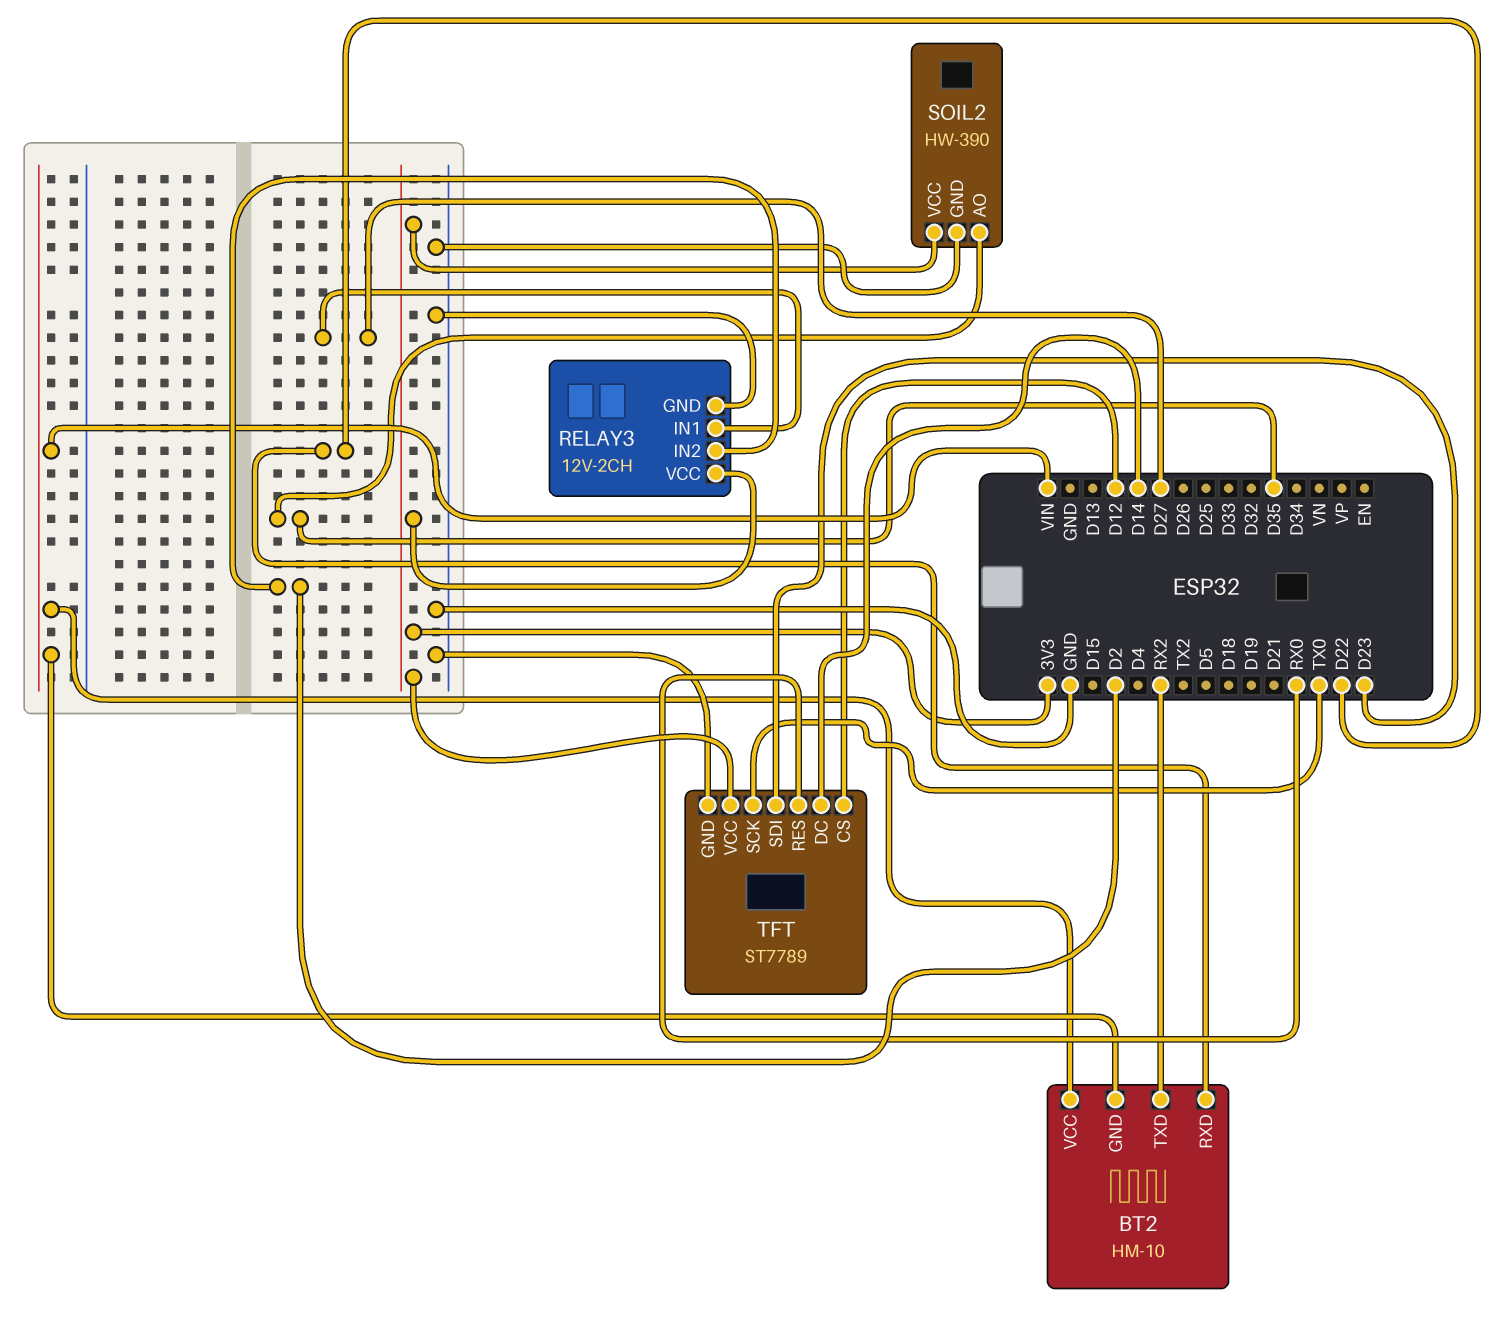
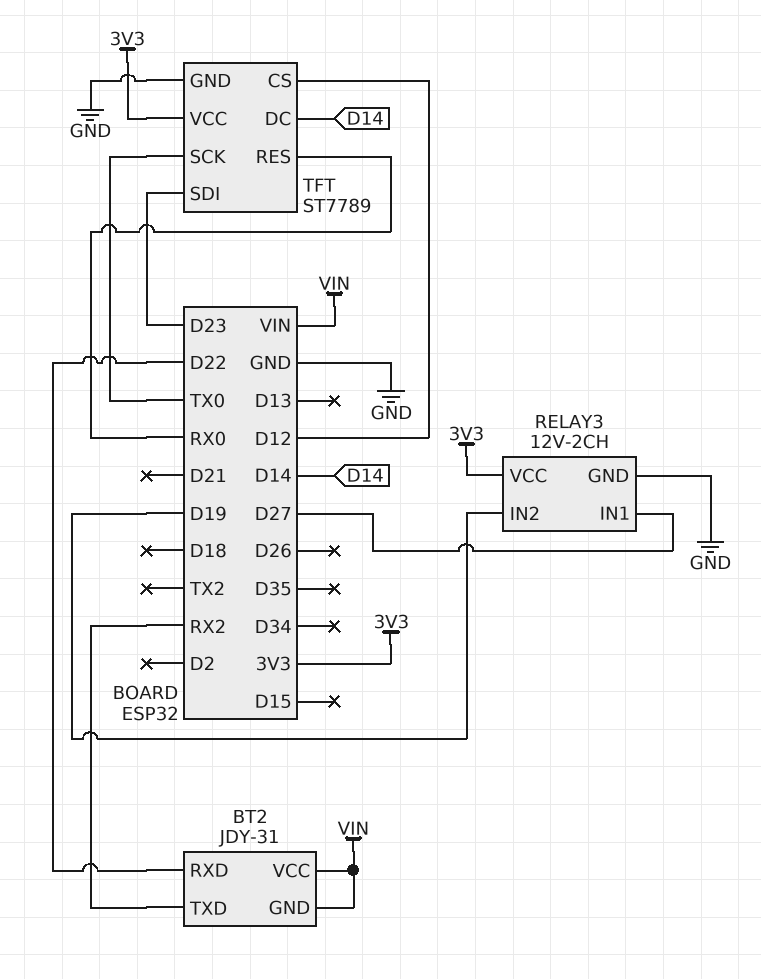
BT2: HM-10 -> JDY-31
RELAY3 pin IN2: D2 -> D19
SOIL2: HW-390 -> none
SOIL2 pin AO: D35 -> none
SOIL2 pin GND: GND -> none
SOIL2 pin VCC: 3V3 -> none

